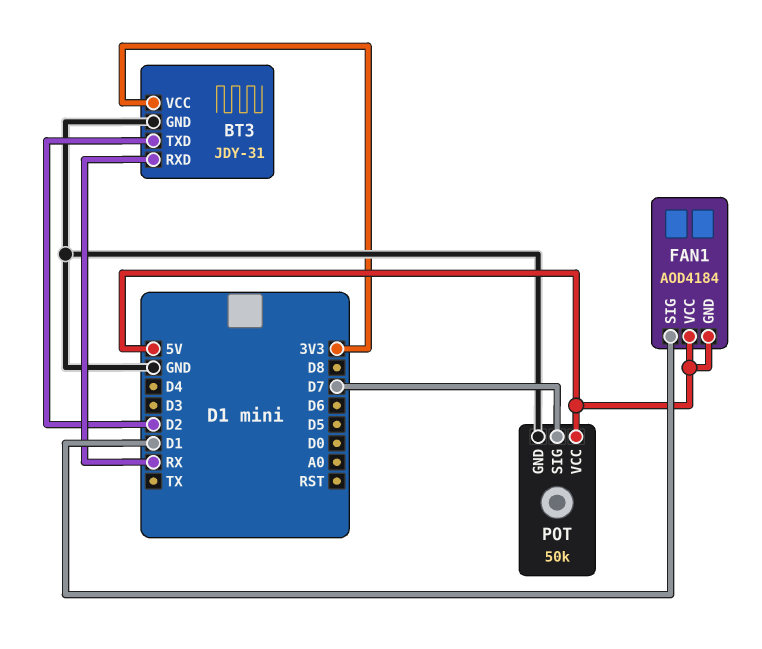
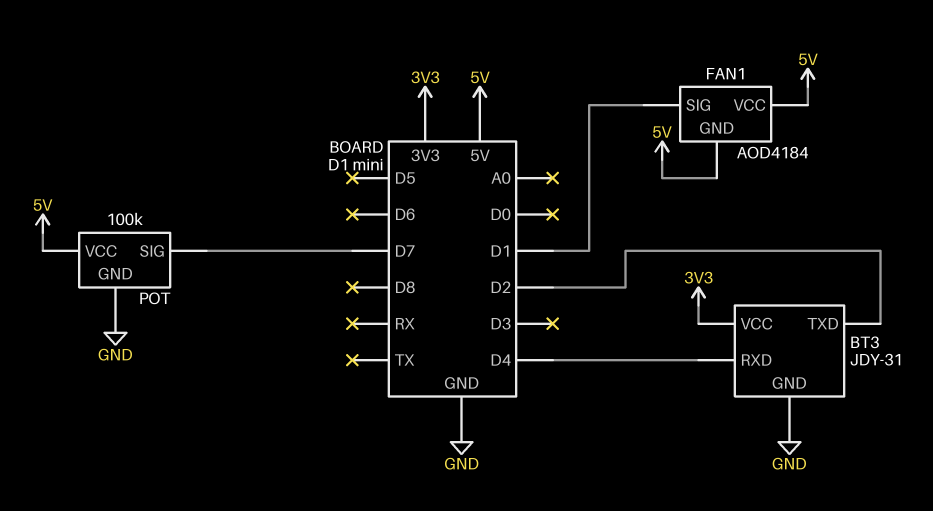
BT3 pin RXD: RX -> D4
POT: 50k -> 100k

